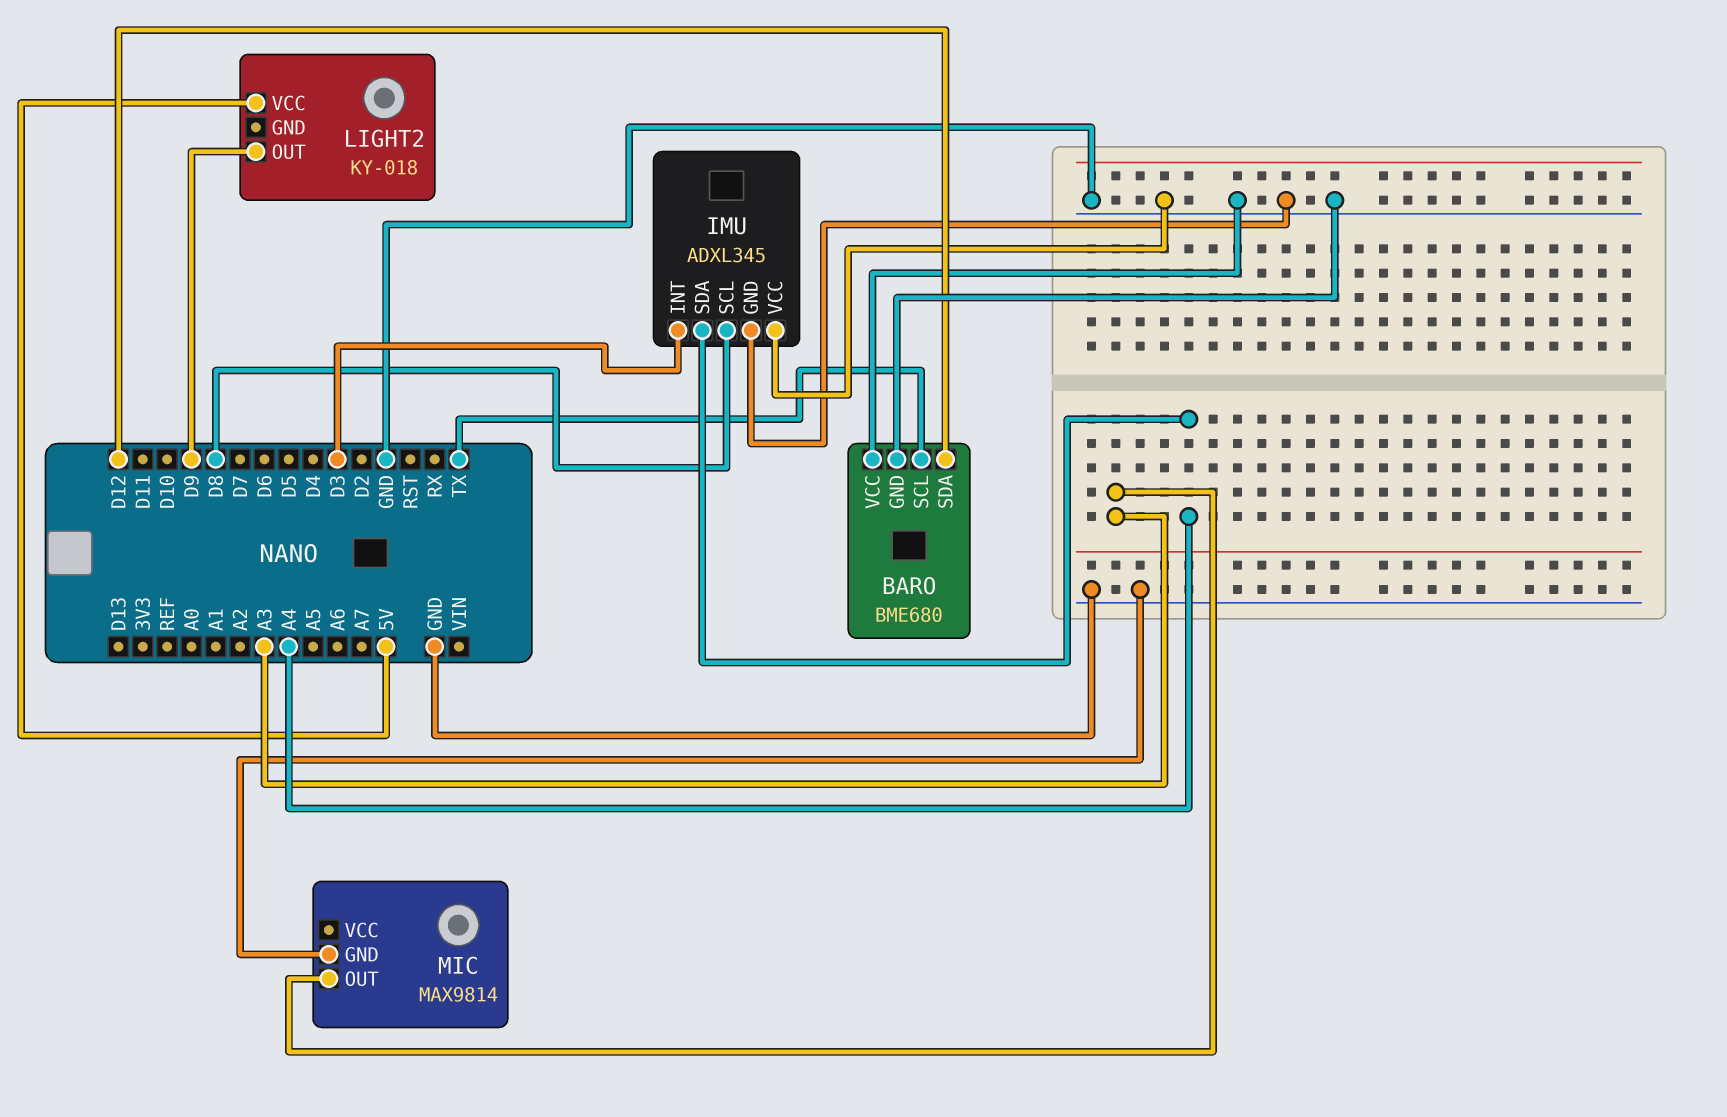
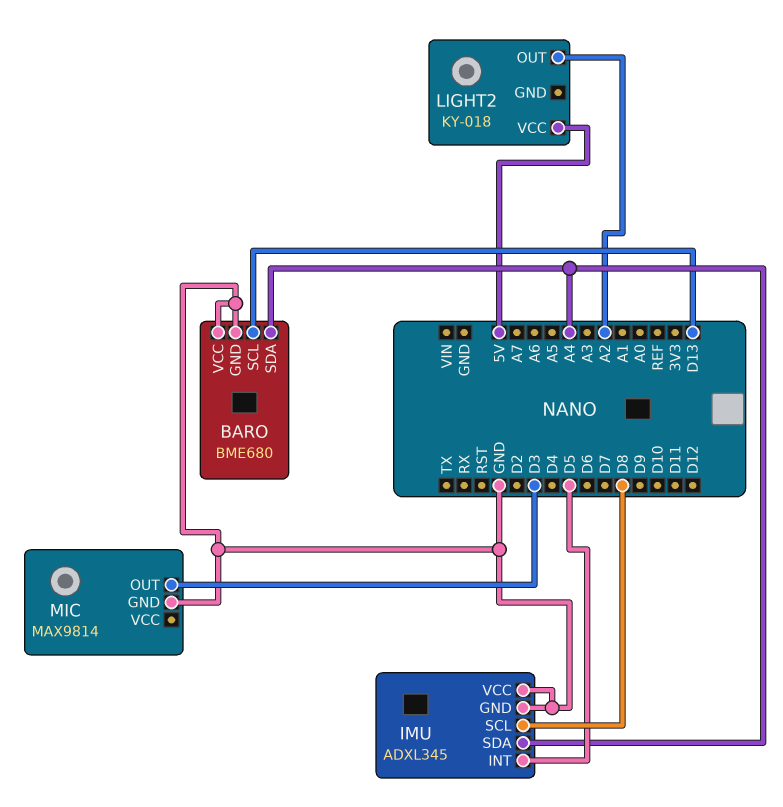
BARO pin SCL: TX -> D13
BARO pin SDA: D12 -> A4
IMU pin INT: D3 -> D5
LIGHT2 pin OUT: D9 -> A2
MIC pin OUT: A3 -> D3

